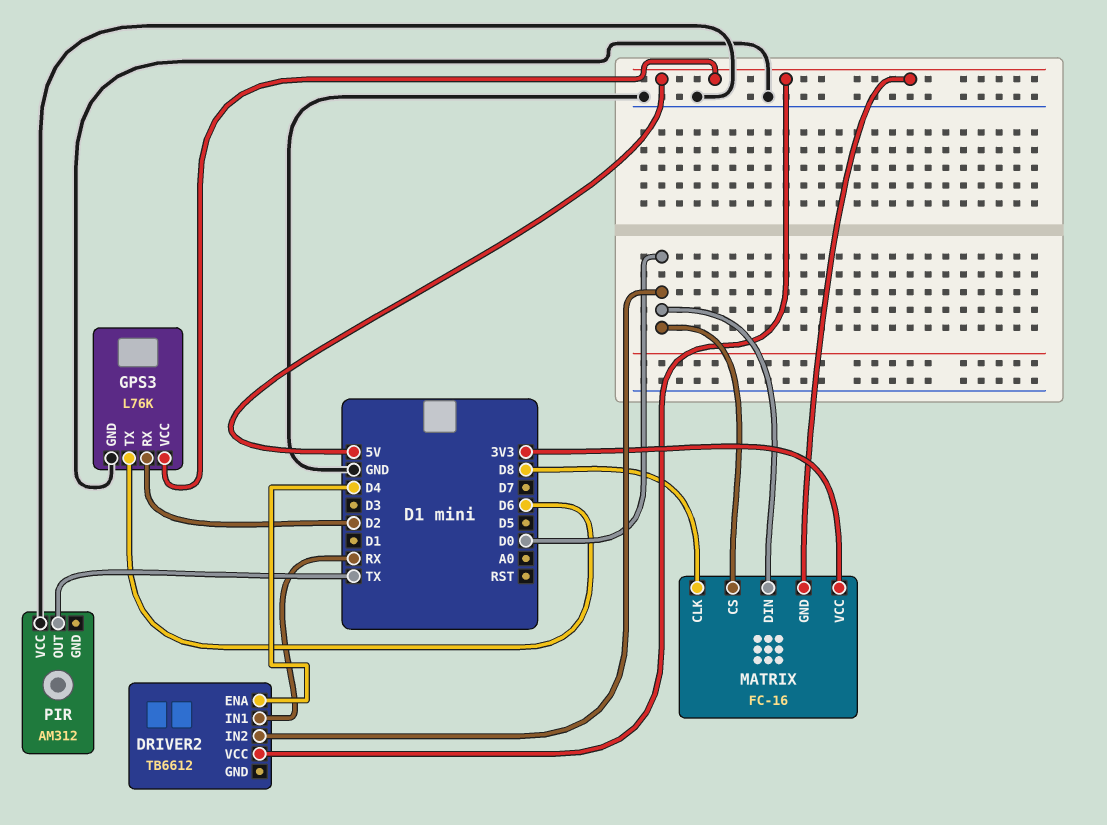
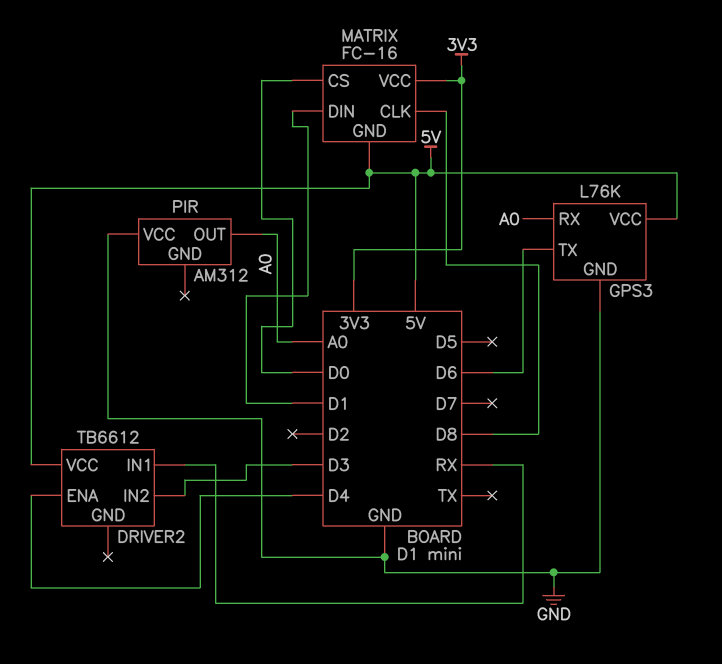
DRIVER2 pin IN2: D0 -> D3
GPS3 pin RX: D2 -> A0
MATRIX pin DIN: D0 -> D1
PIR pin OUT: TX -> A0

